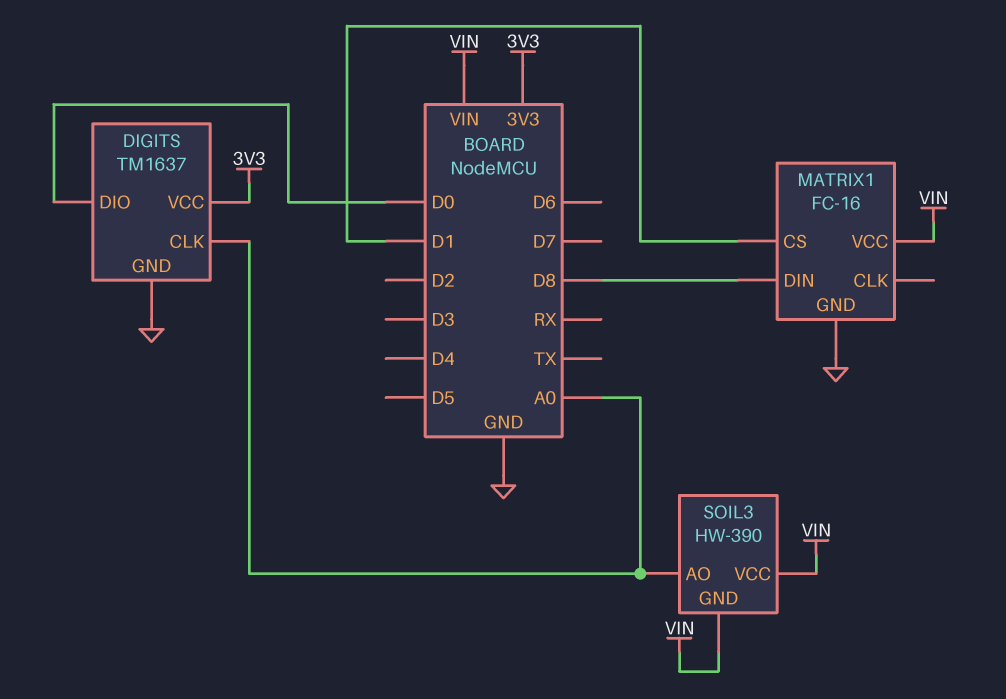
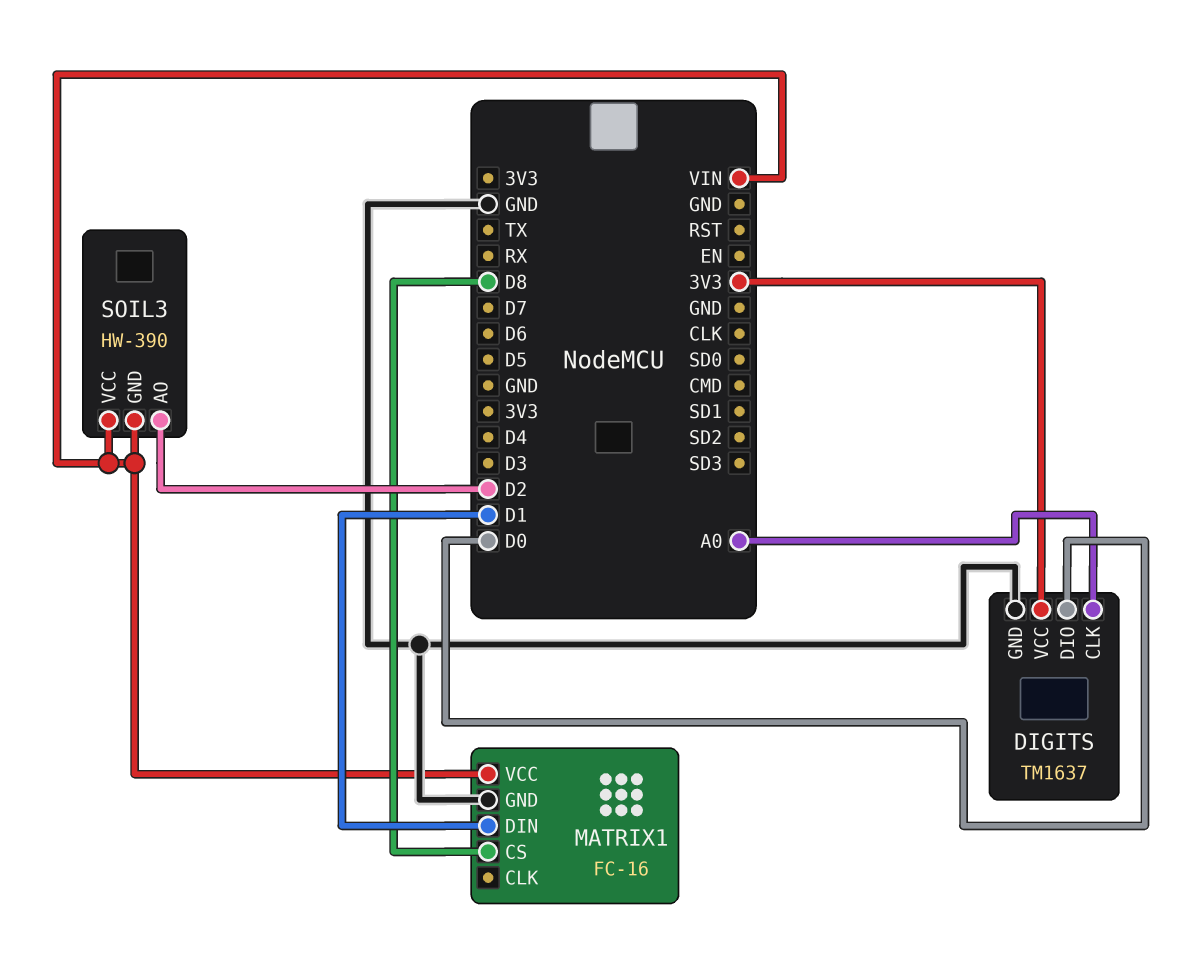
MATRIX1 pin CS: D1 -> D8
MATRIX1 pin DIN: D8 -> D1
SOIL3 pin AO: A0 -> D2

